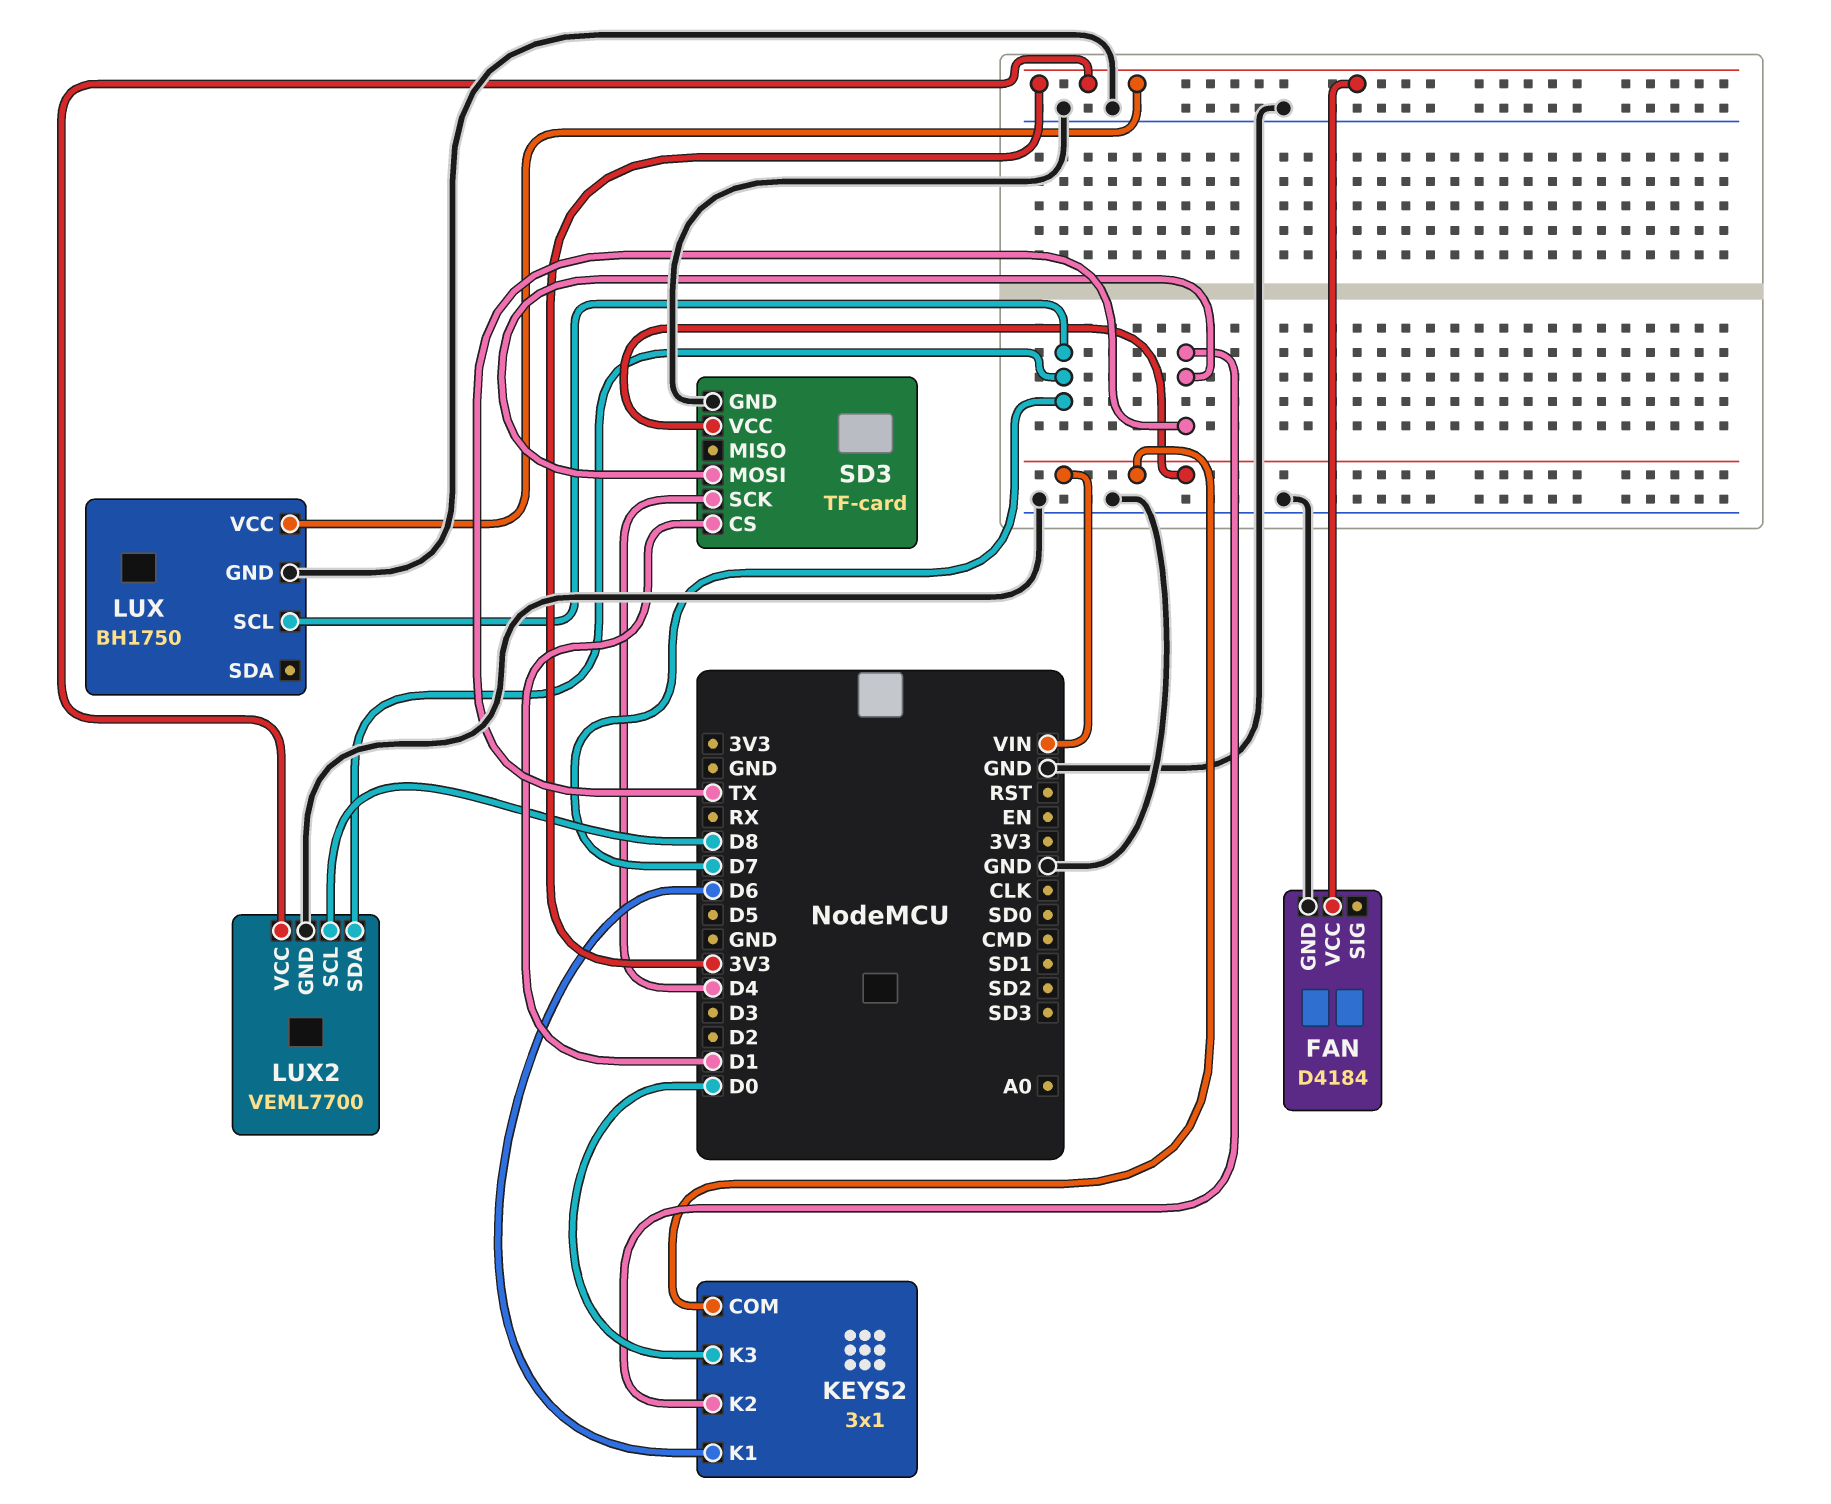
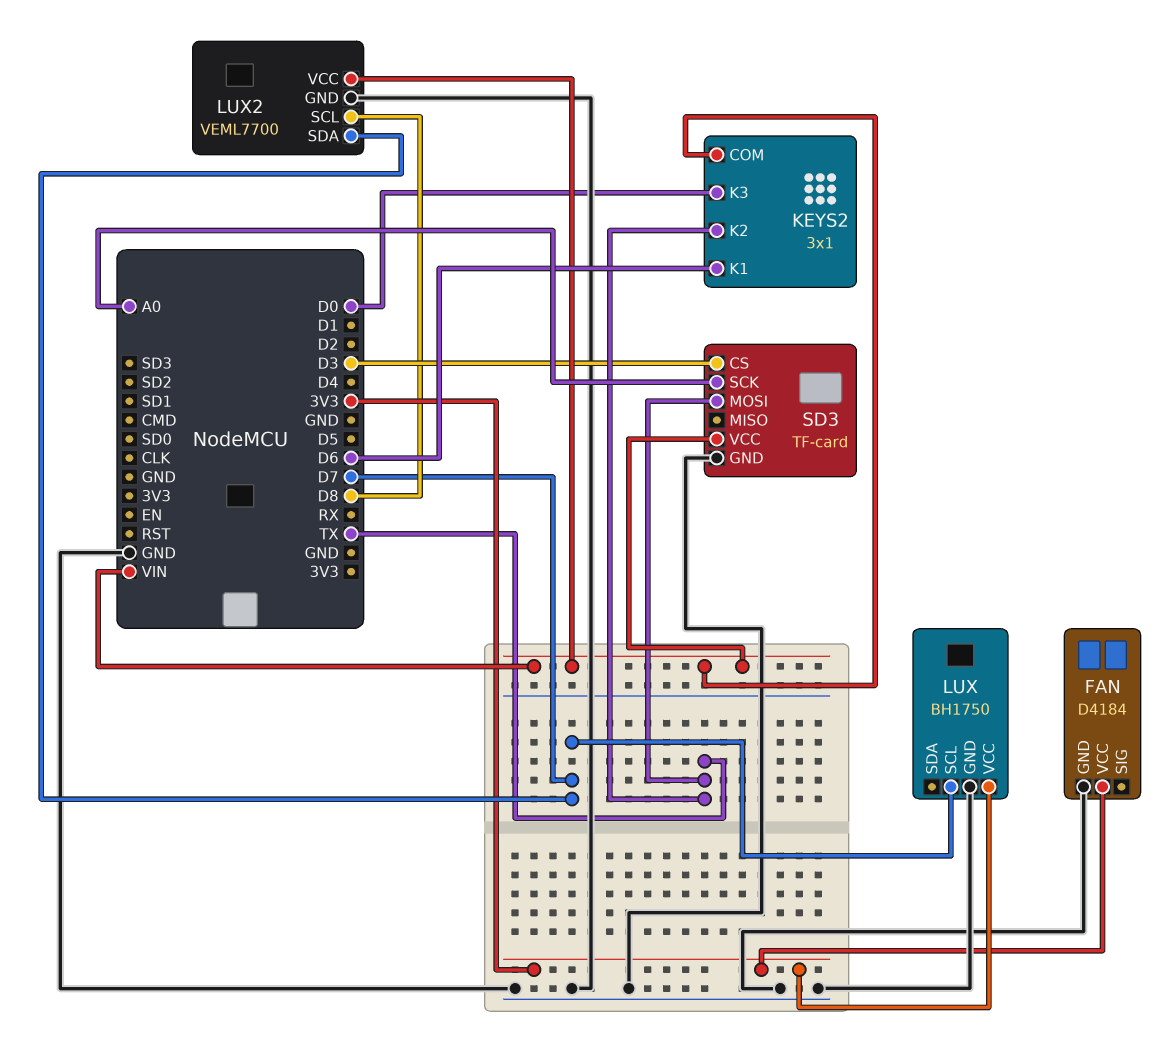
LUX2 pin VCC: 3V3 -> VIN
SD3 pin CS: D1 -> D3
SD3 pin SCK: D4 -> A0

